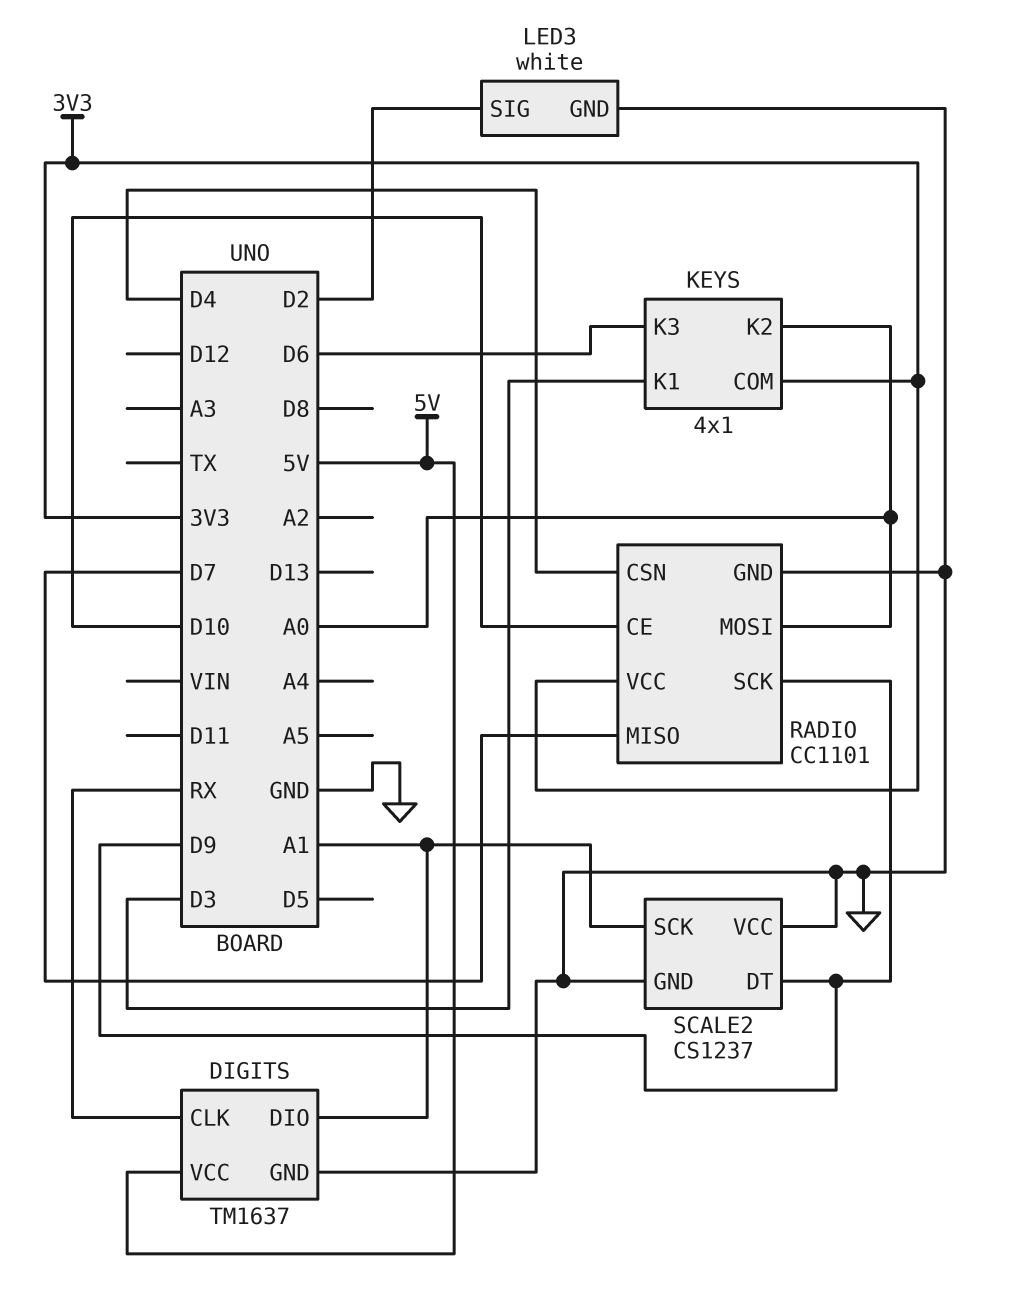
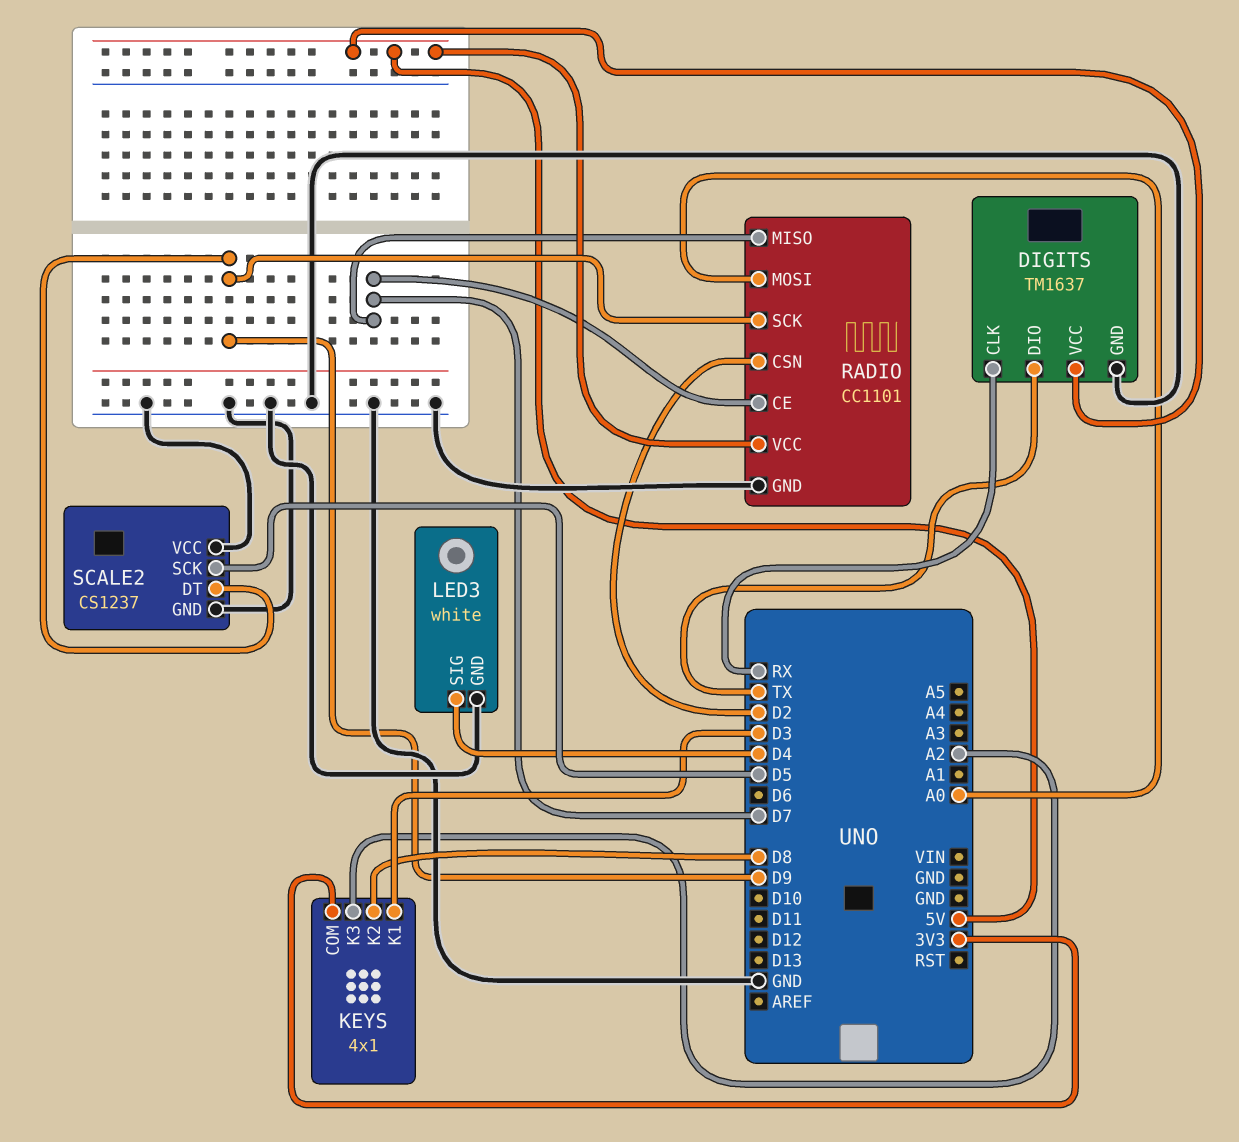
DIGITS pin DIO: A1 -> TX
KEYS pin K2: A0 -> D8
KEYS pin K3: D6 -> A2
LED3 pin SIG: D2 -> D4
RADIO pin CE: D10 -> D7
RADIO pin CSN: D4 -> D2
RADIO pin VCC: 3V3 -> 5V
SCALE2 pin SCK: A1 -> D5

